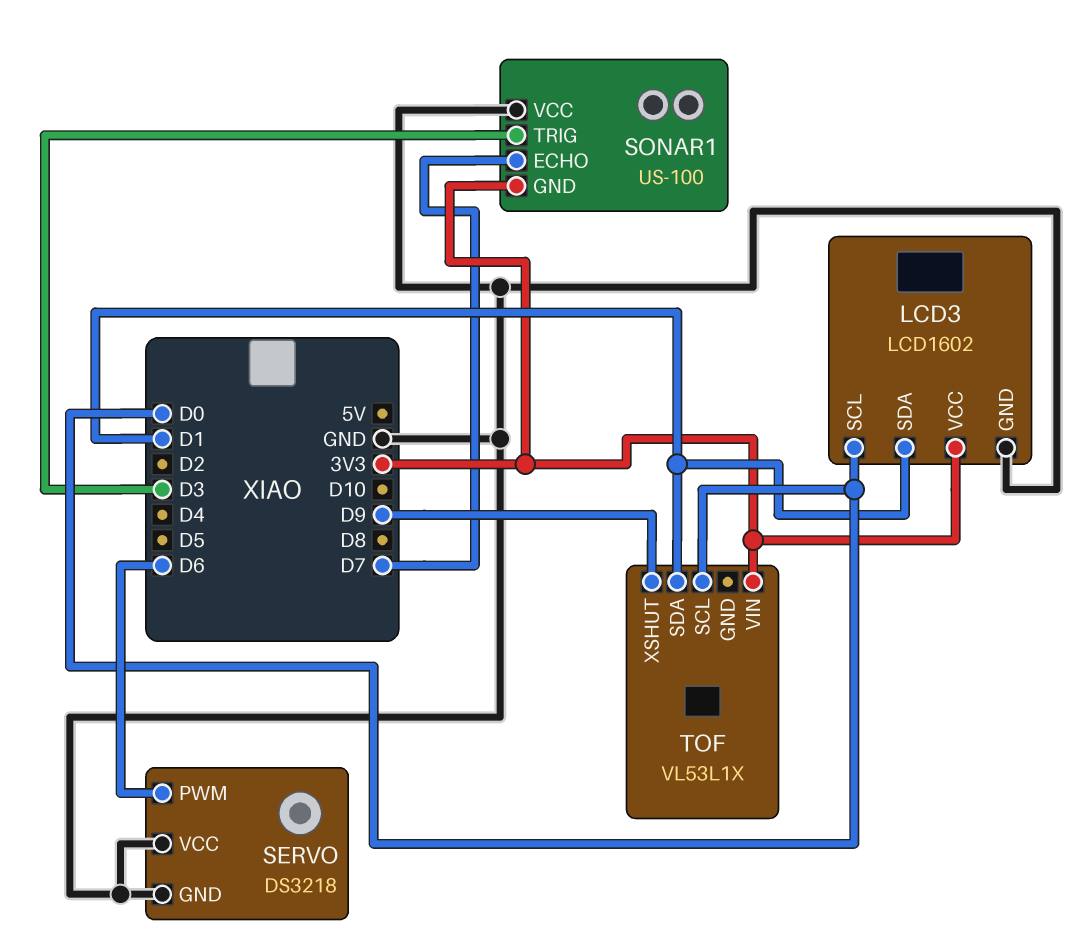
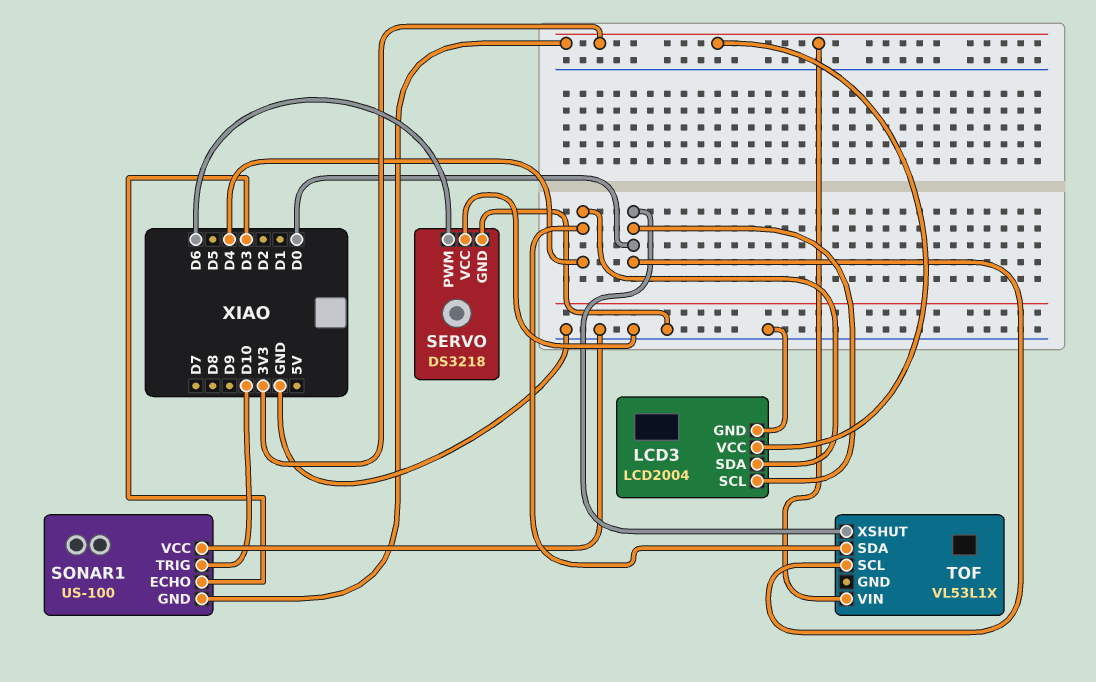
LCD3: LCD1602 -> LCD2004
LCD3 pin SDA: D1 -> D4
SONAR1 pin ECHO: D7 -> D3
SONAR1 pin TRIG: D3 -> D10
TOF pin SDA: D1 -> D4
TOF pin XSHUT: D9 -> D0

